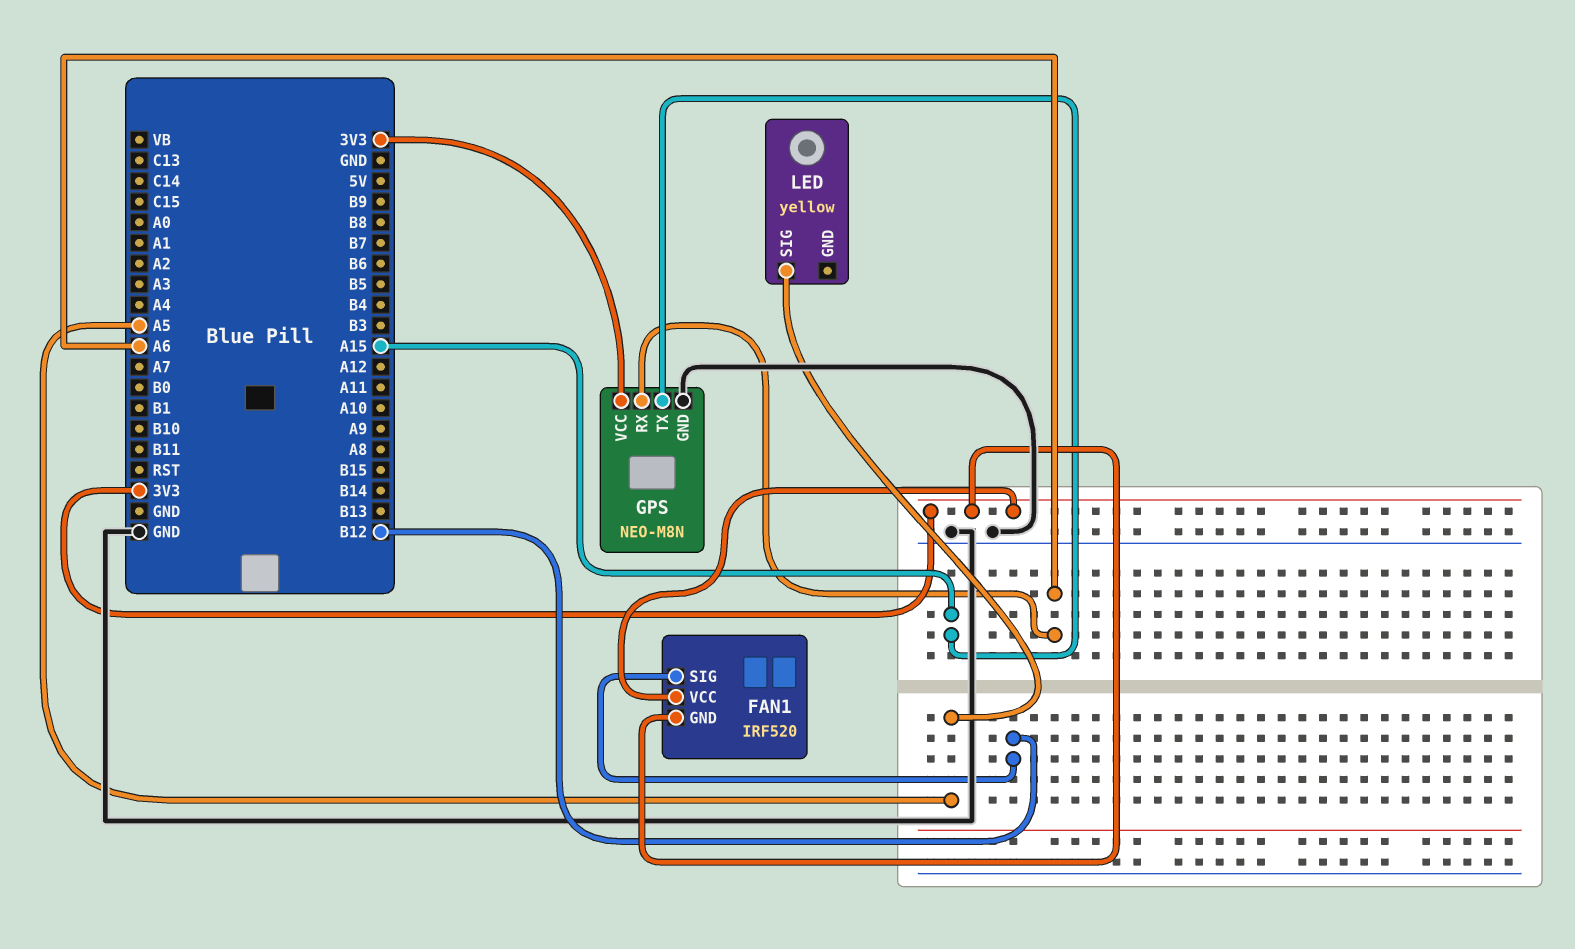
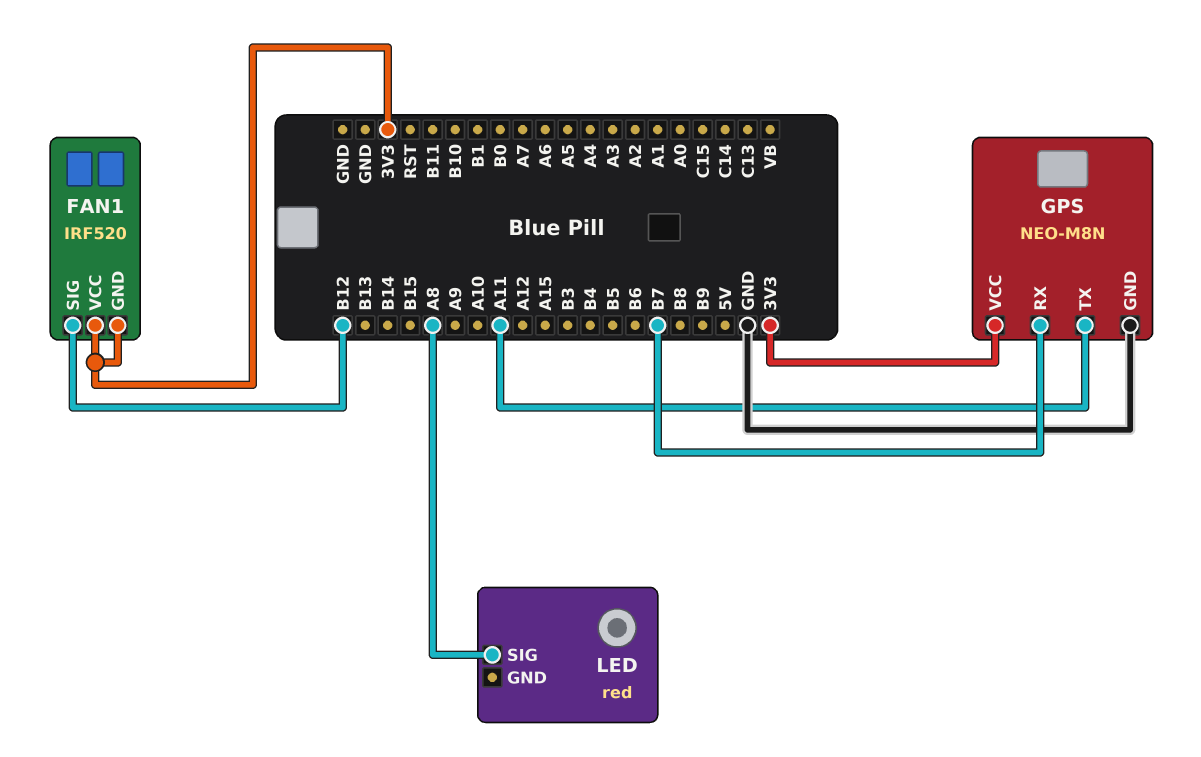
GPS pin RX: A6 -> B7
GPS pin TX: A15 -> A11
LED: yellow -> red
LED pin SIG: A5 -> A8

